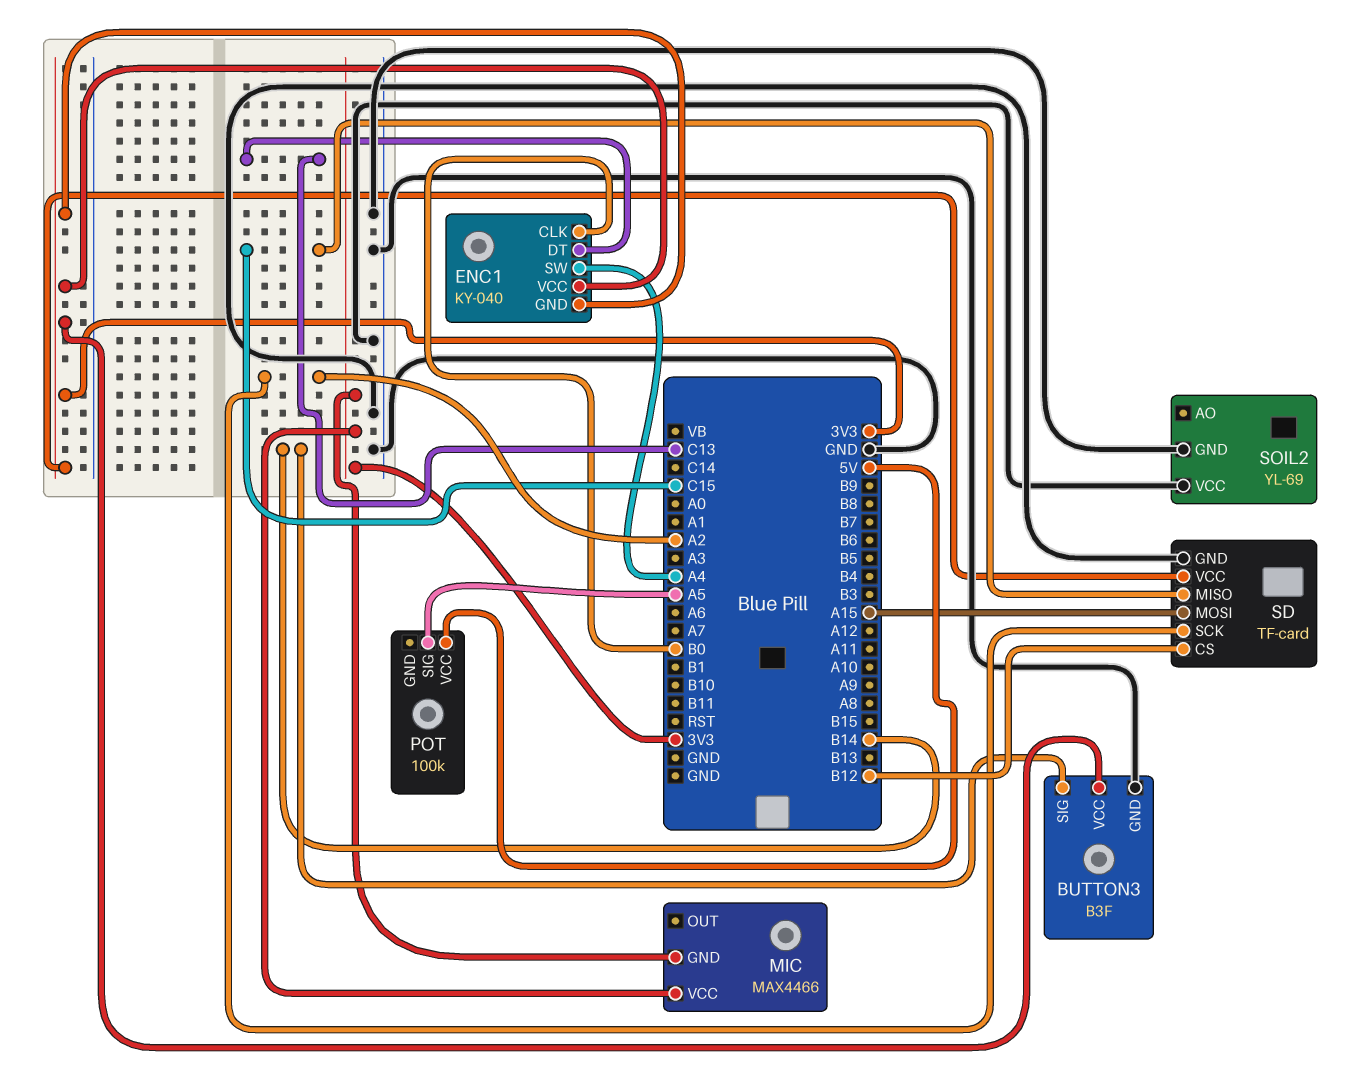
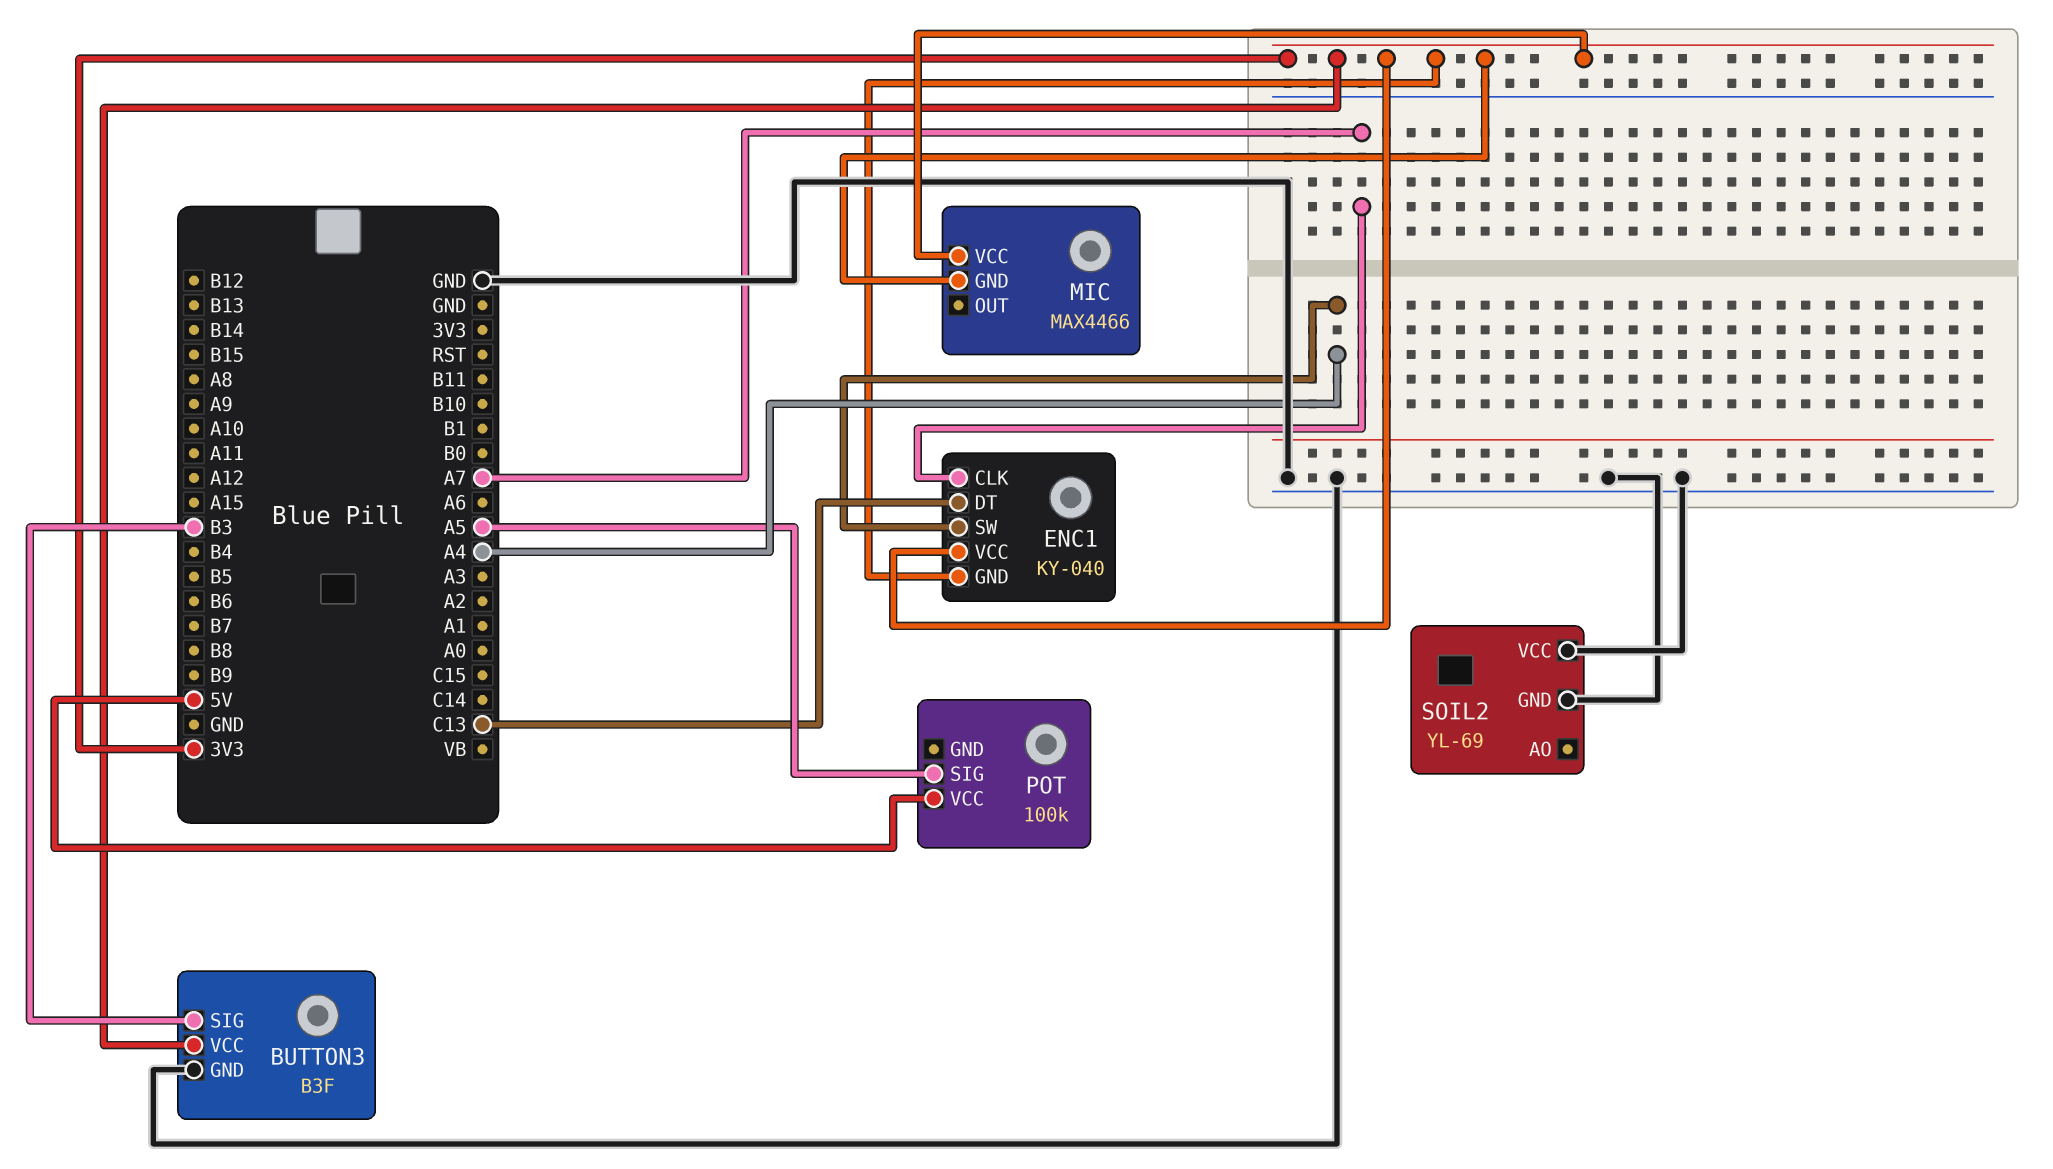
BUTTON3 pin SIG: B14 -> B3
ENC1 pin CLK: B0 -> A7
SD: TF-card -> none
SD pin CS: B12 -> none
SD pin GND: GND -> none
SD pin MISO: C15 -> none
SD pin MOSI: A15 -> none
SD pin SCK: A2 -> none
SD pin VCC: 3V3 -> none

